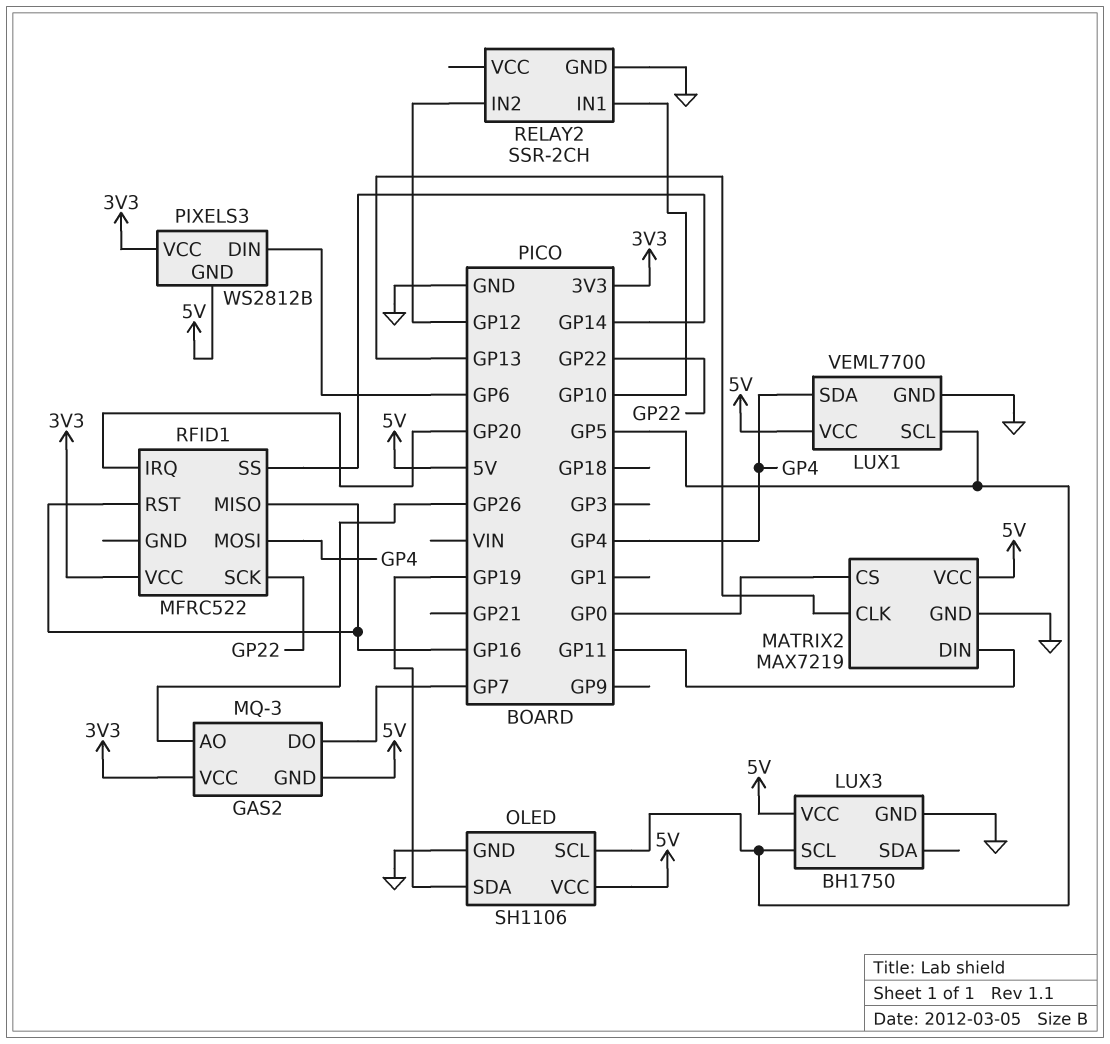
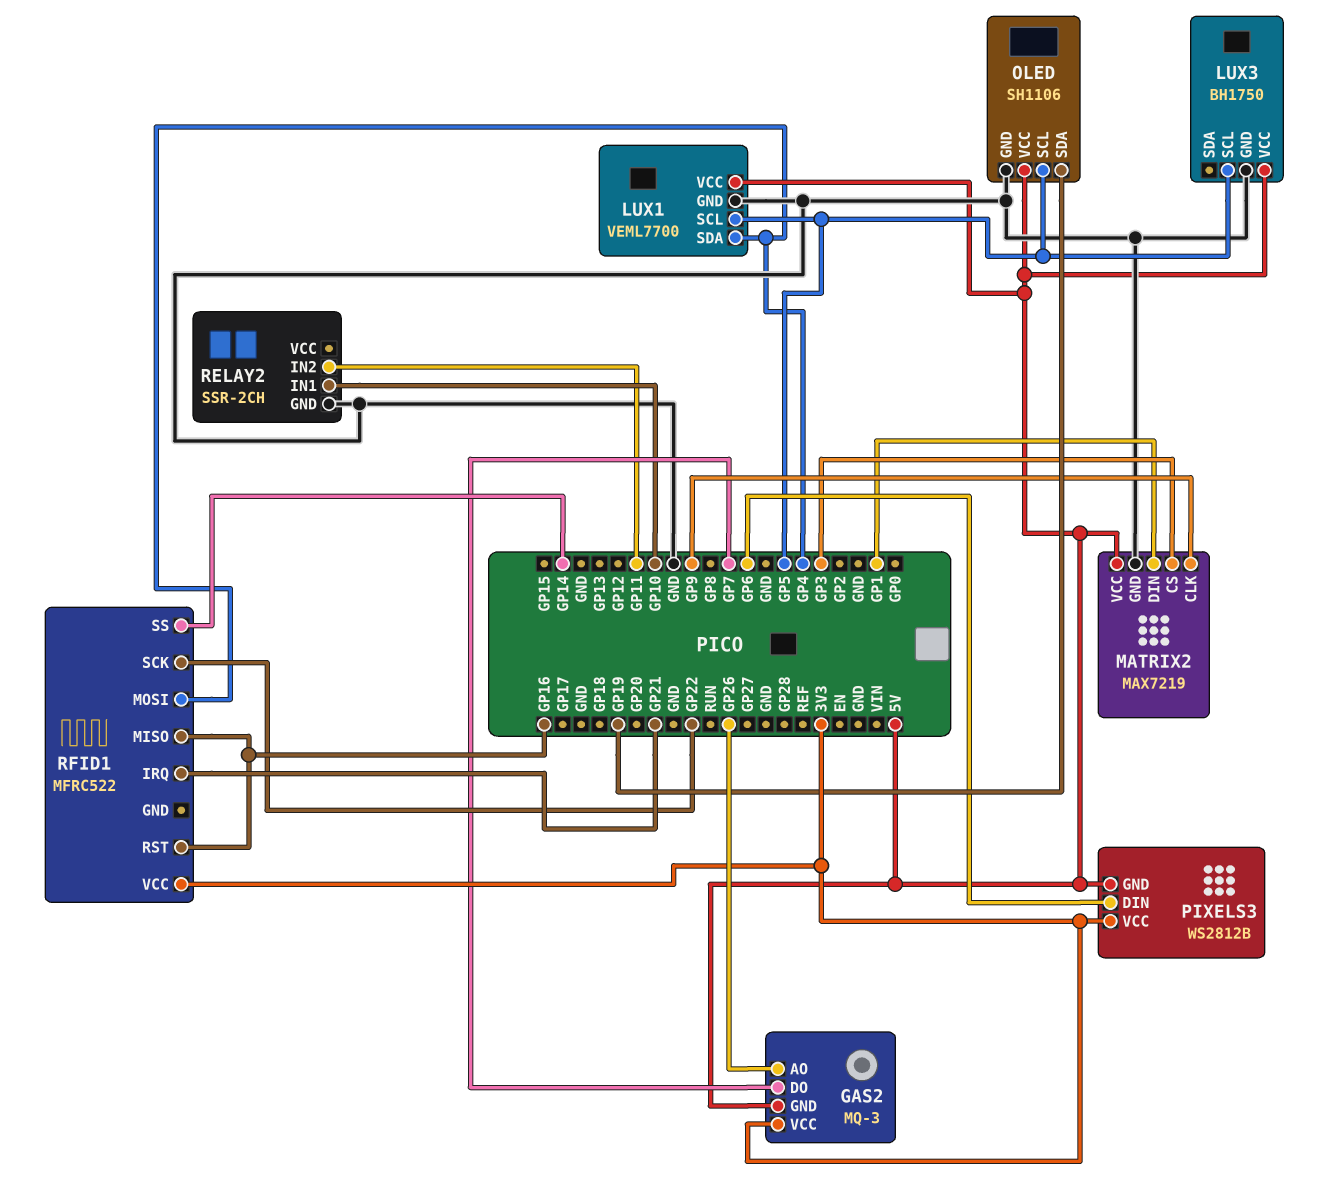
MATRIX2 pin CLK: GP13 -> GP9
MATRIX2 pin CS: GP0 -> GP3
MATRIX2 pin DIN: GP11 -> GP1
RELAY2 pin IN2: GP12 -> GP11
RFID1 pin IRQ: GP20 -> GP21

